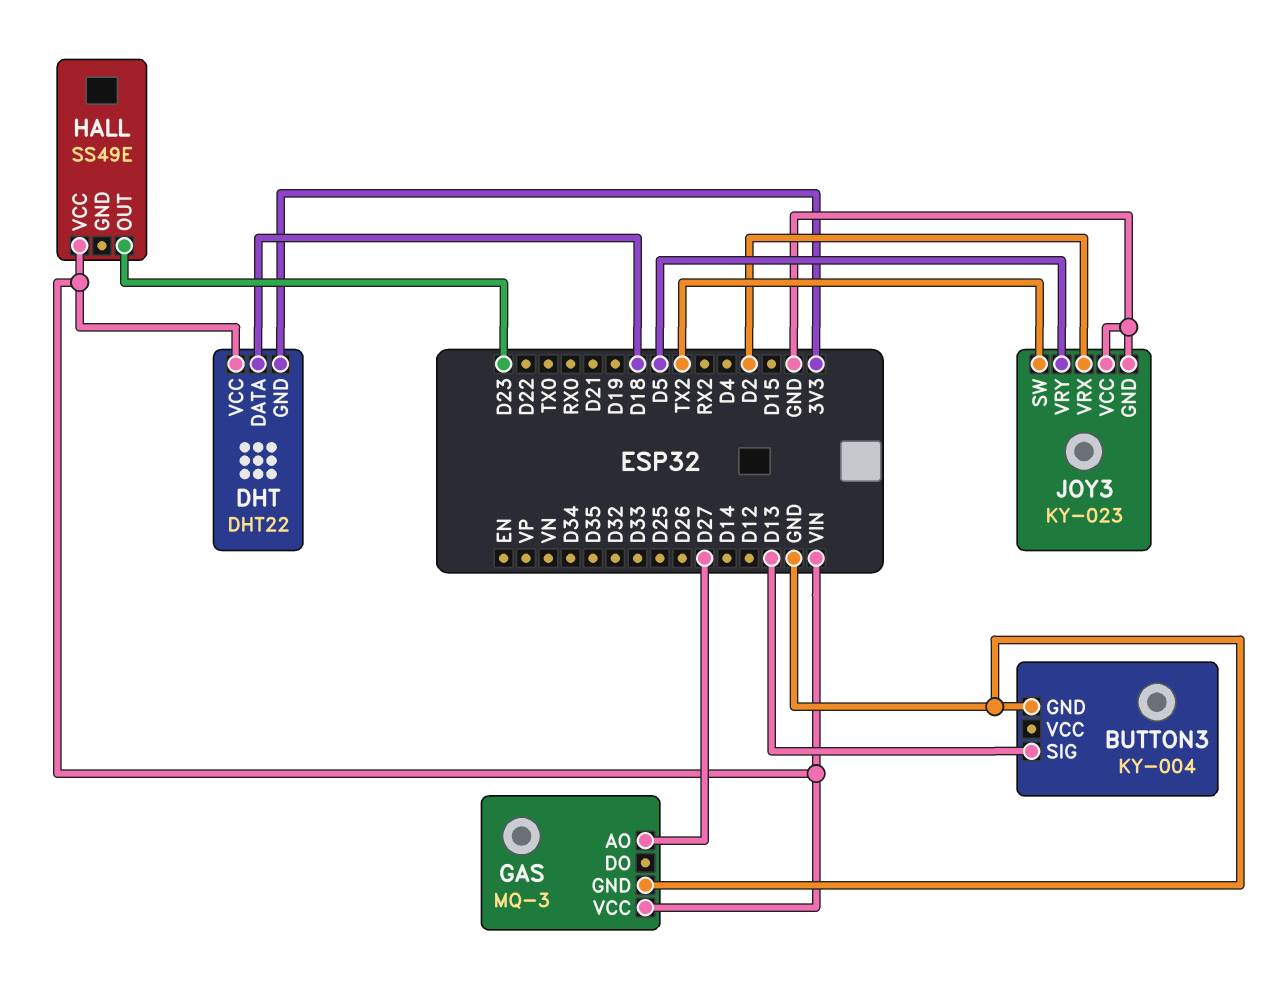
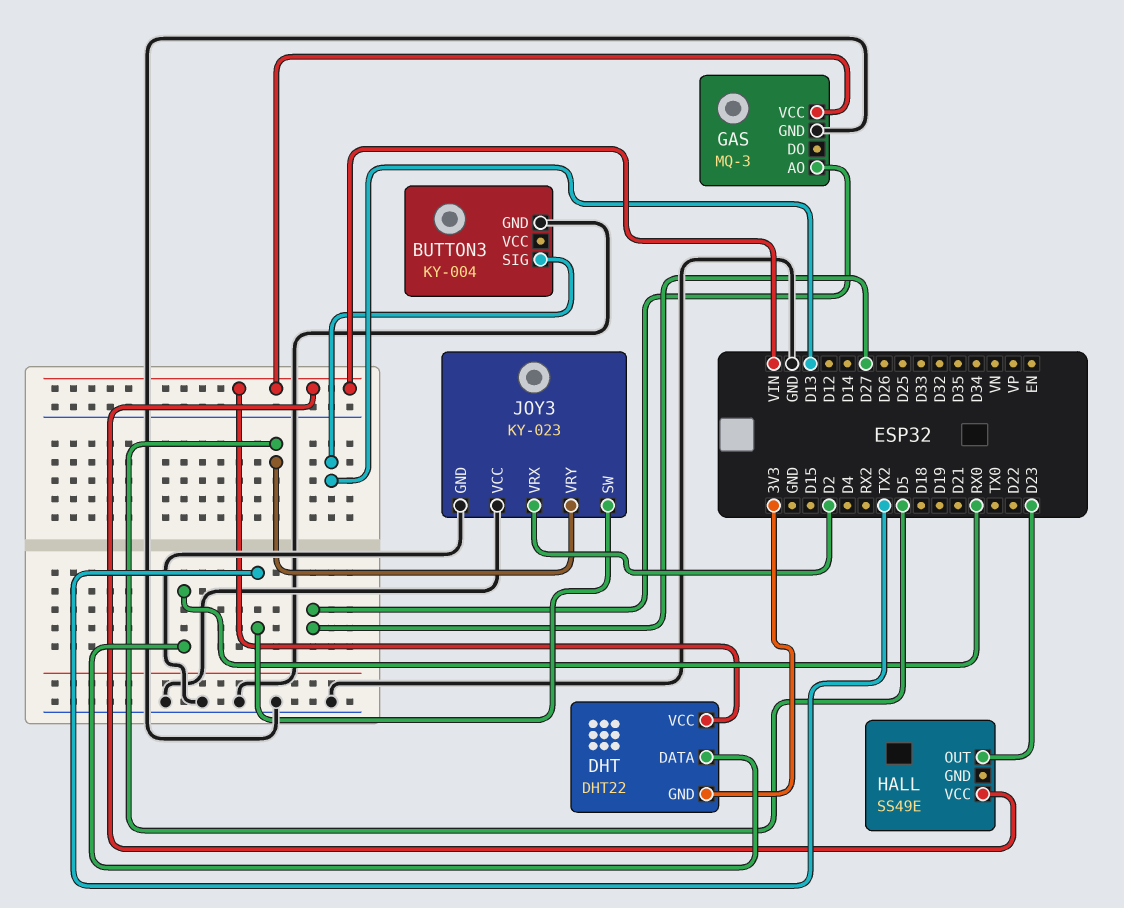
DHT pin DATA: D18 -> RX0

